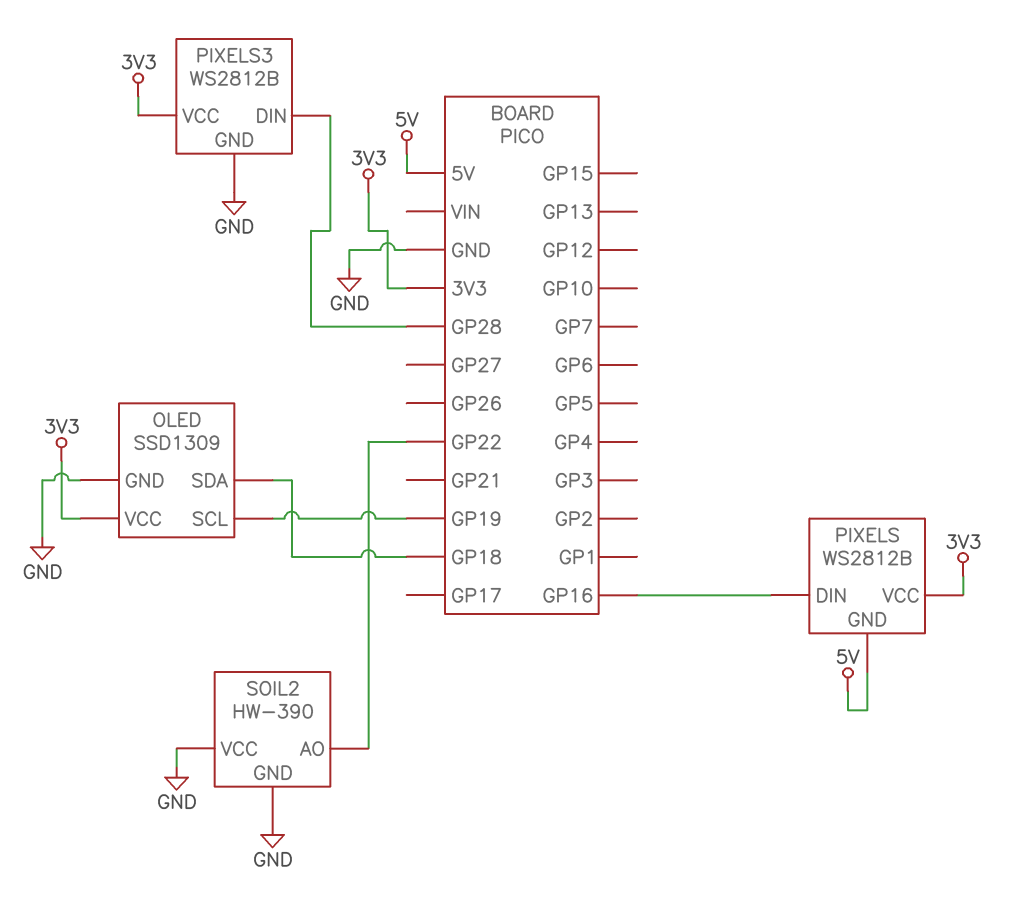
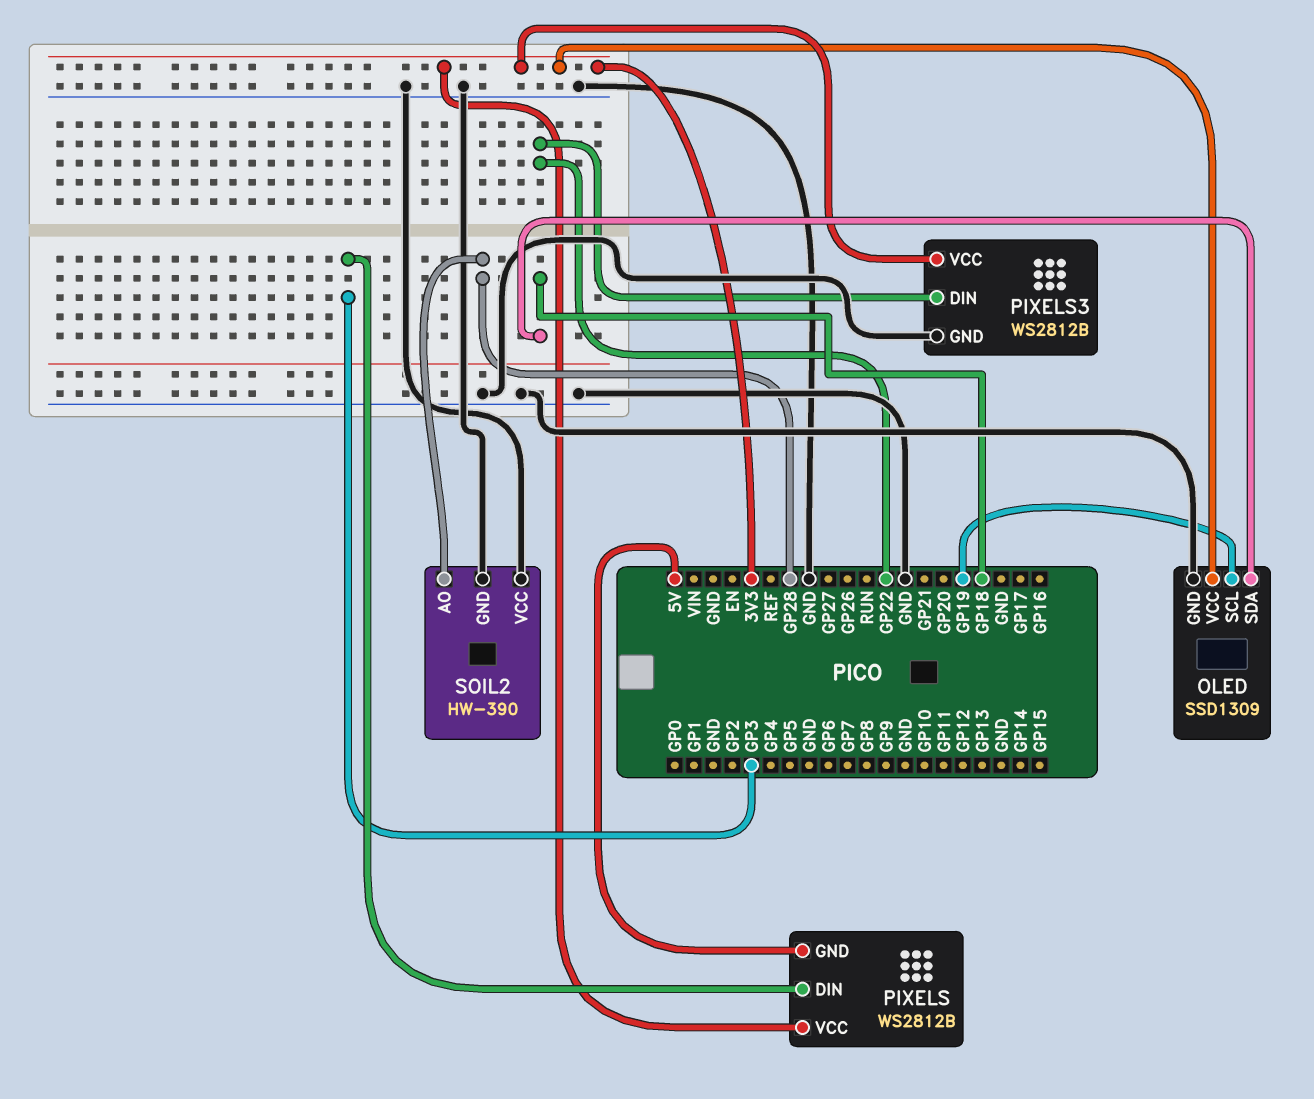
PIXELS pin DIN: GP16 -> GP3
PIXELS3 pin DIN: GP28 -> GP22
SOIL2 pin AO: GP22 -> GP28

